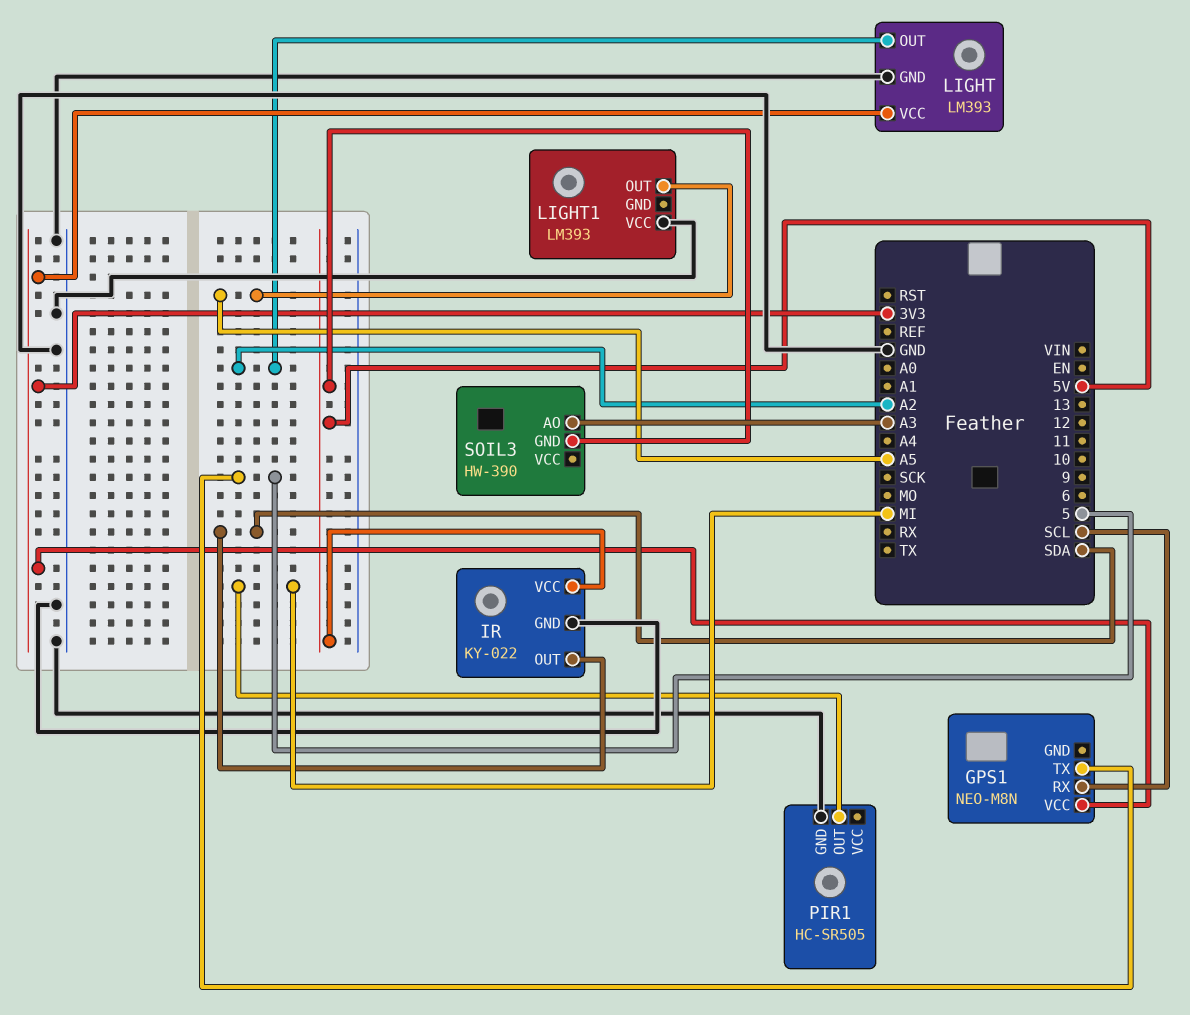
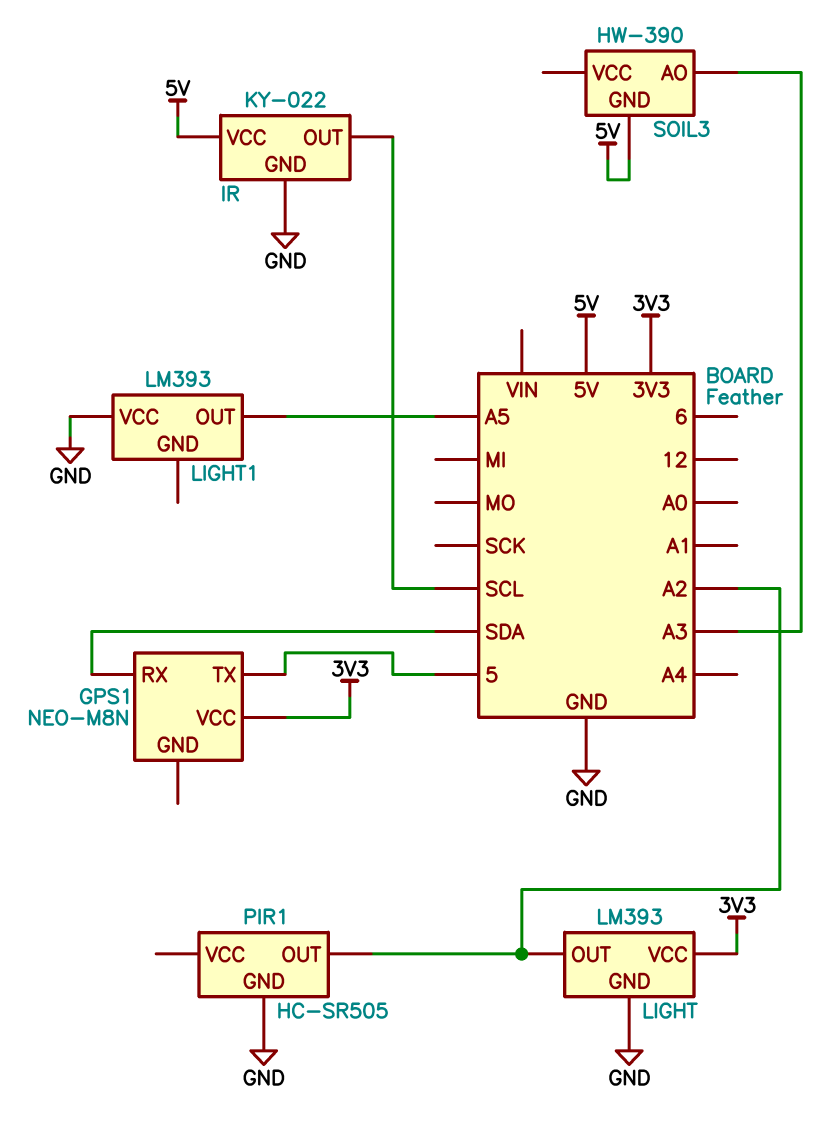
GPS1 pin RX: SCL -> SDA
IR pin OUT: SDA -> SCL
PIR1 pin OUT: MI -> A2

